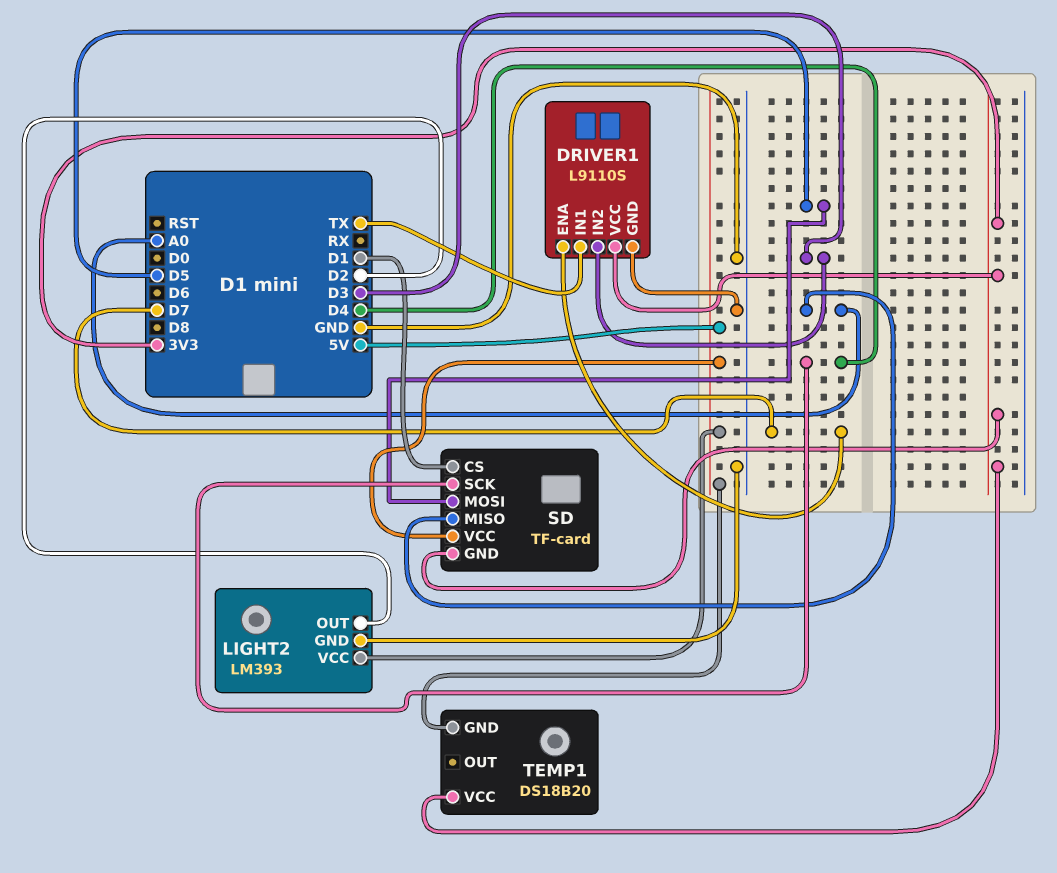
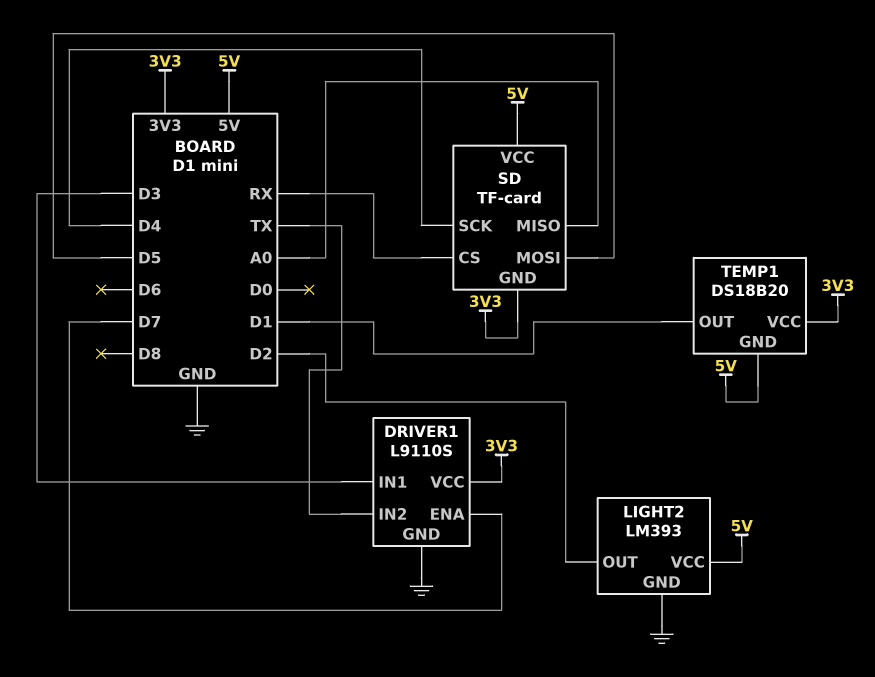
DRIVER1 pin IN1: TX -> D3
DRIVER1 pin IN2: D3 -> TX
SD pin CS: D1 -> RX
TEMP1 pin OUT: none -> D1

